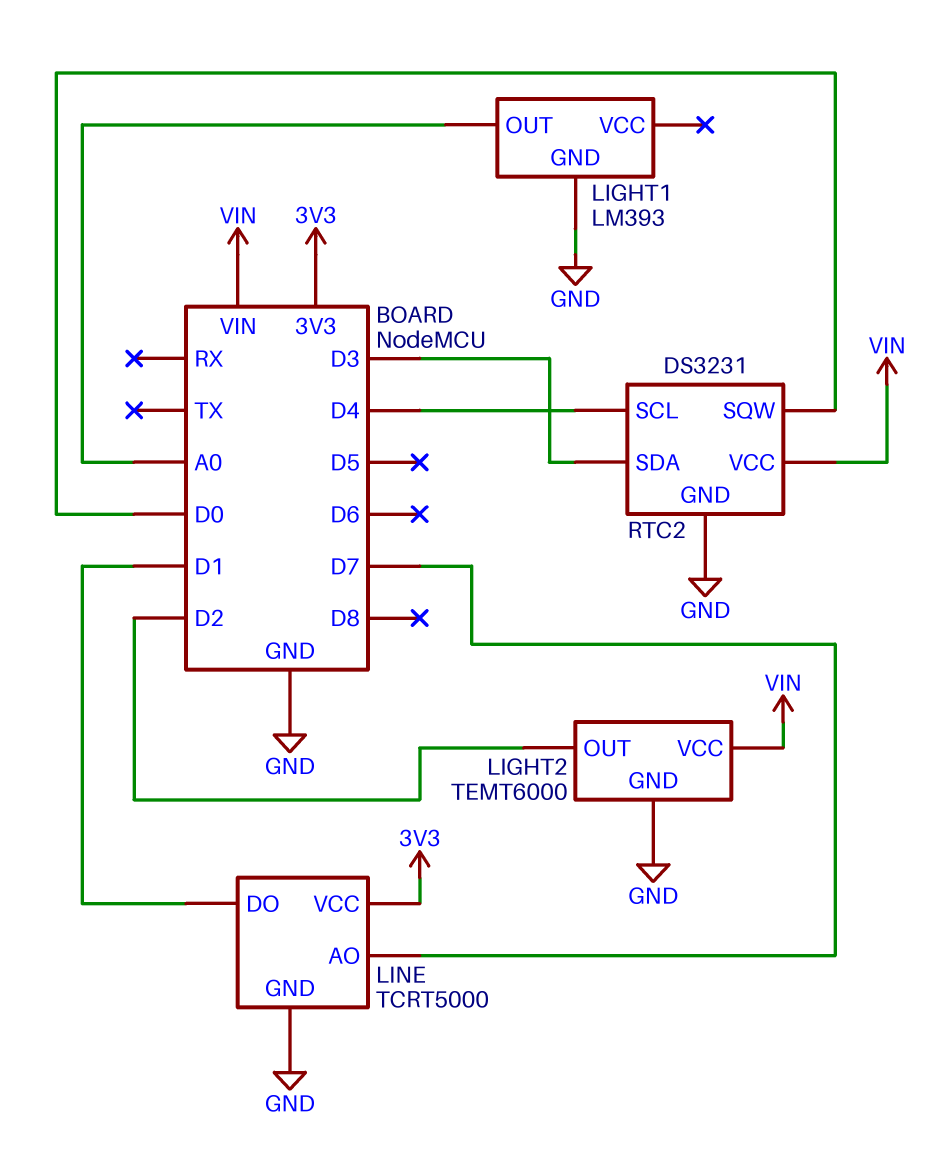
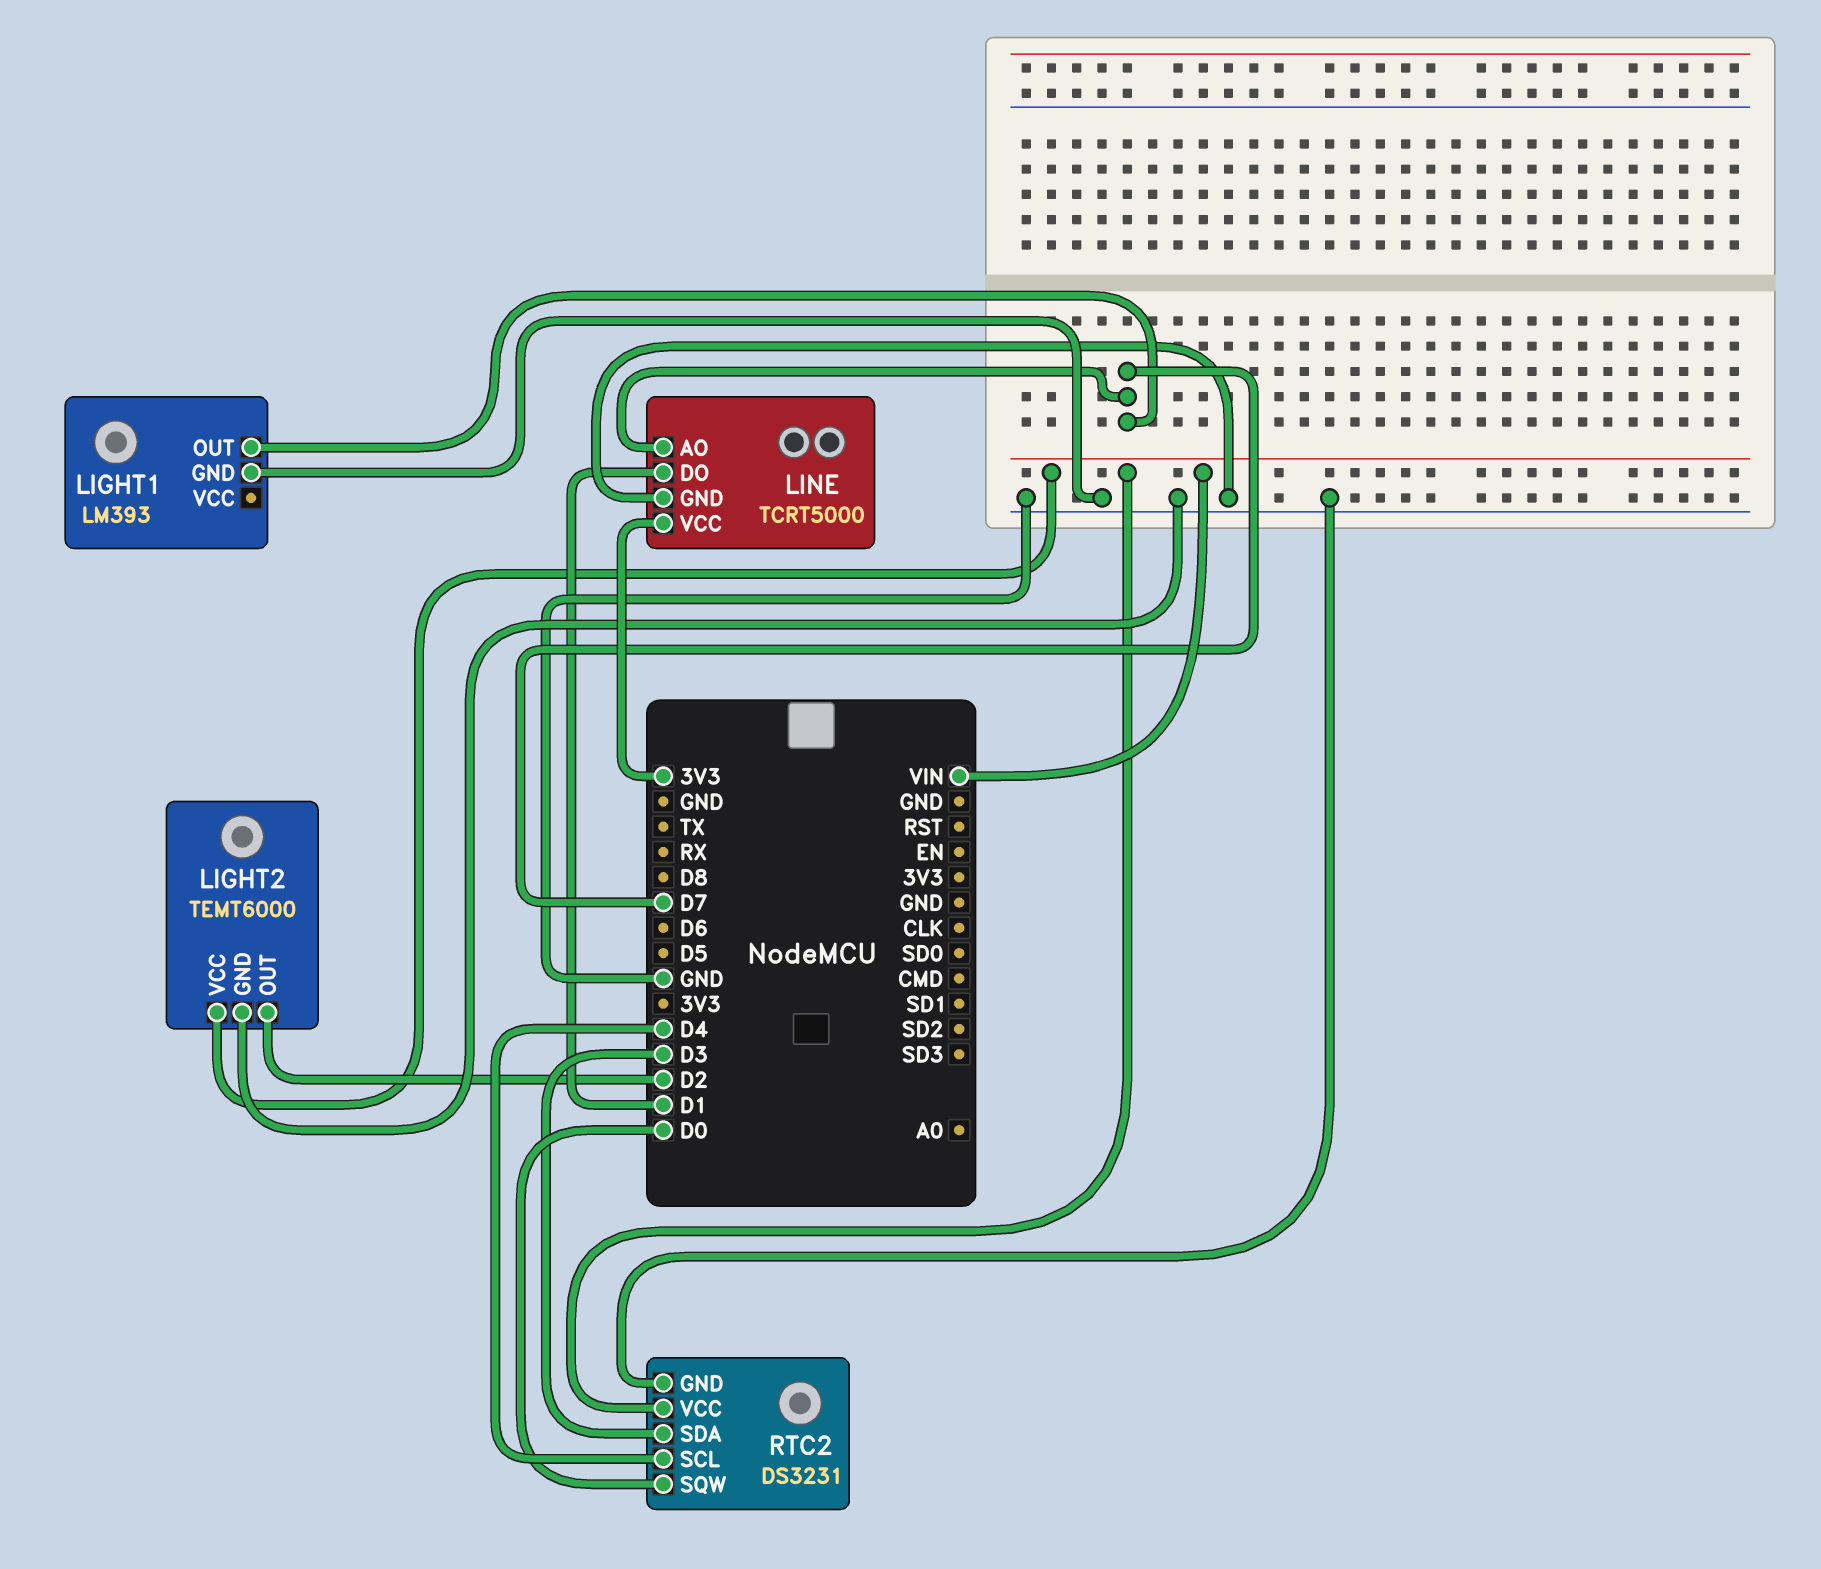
LIGHT1 pin OUT: A0 -> D7

